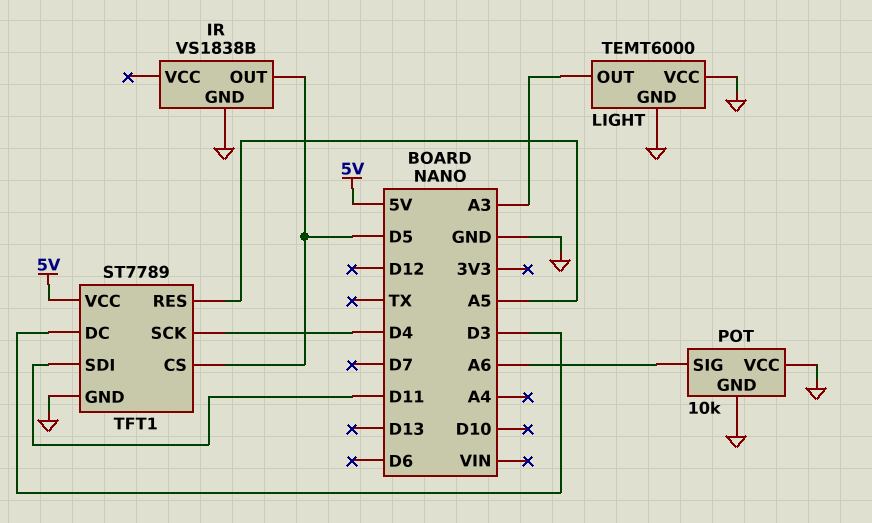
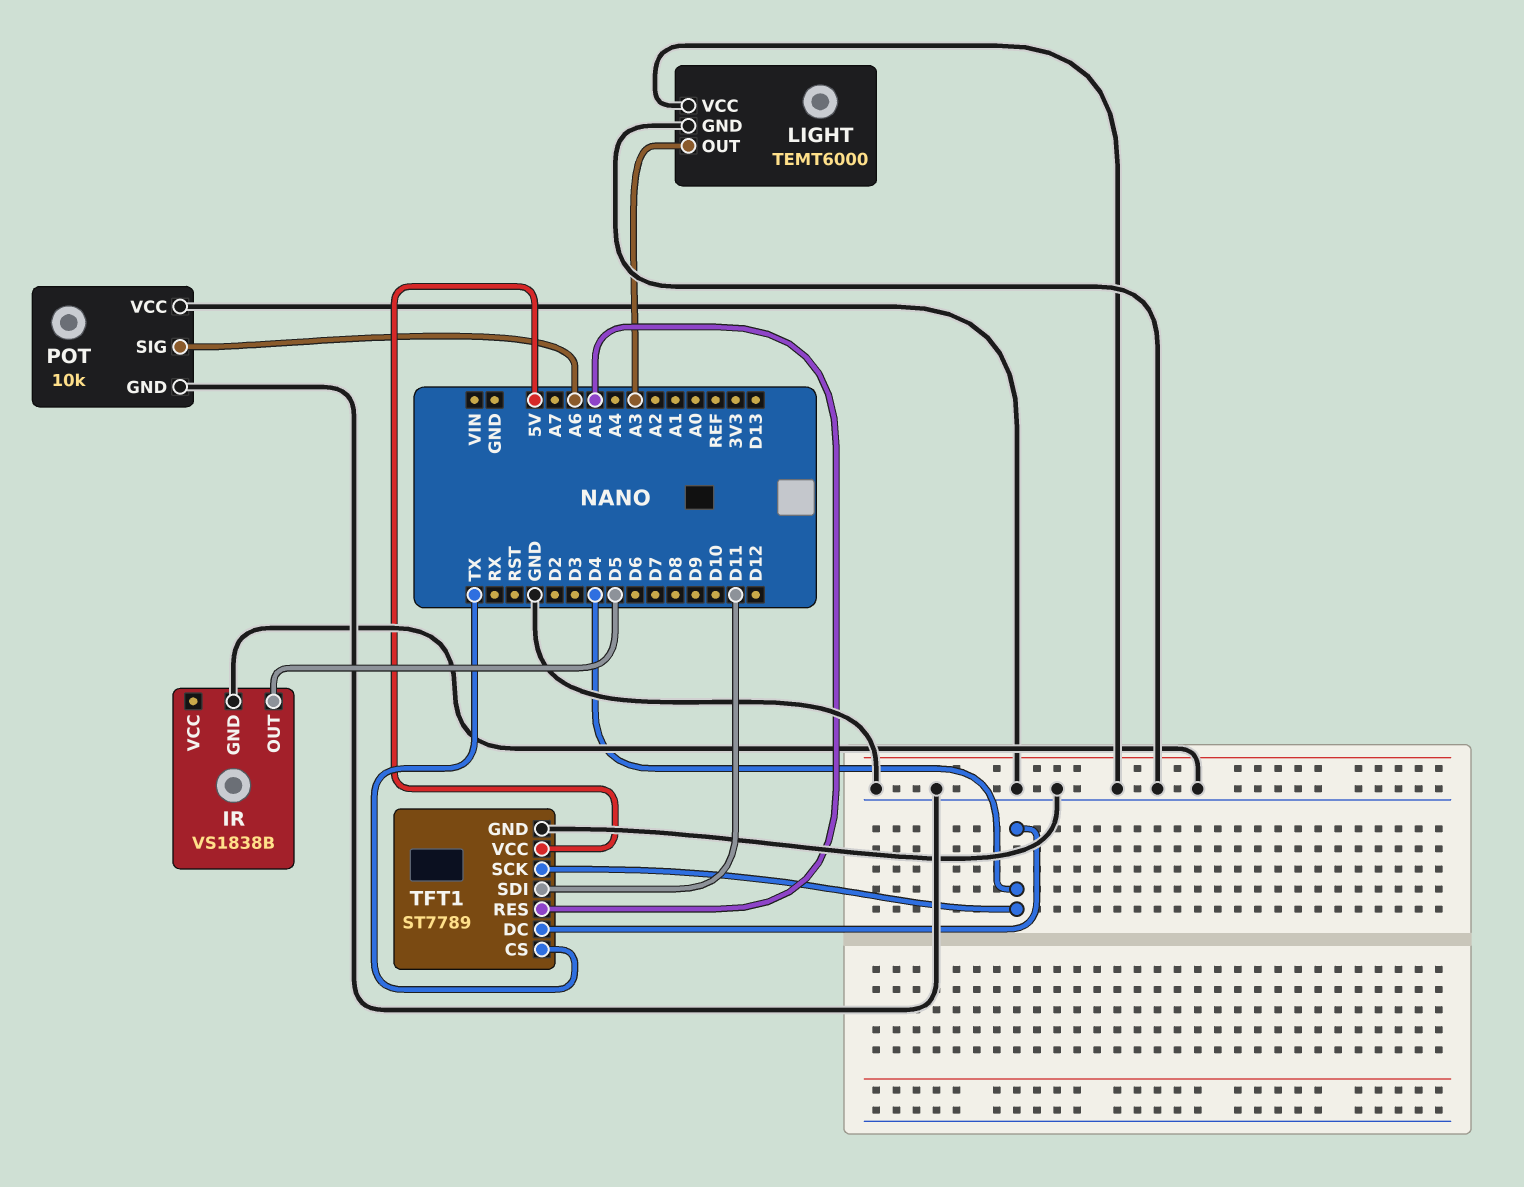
TFT1 pin CS: D5 -> TX
TFT1 pin DC: D3 -> D4

